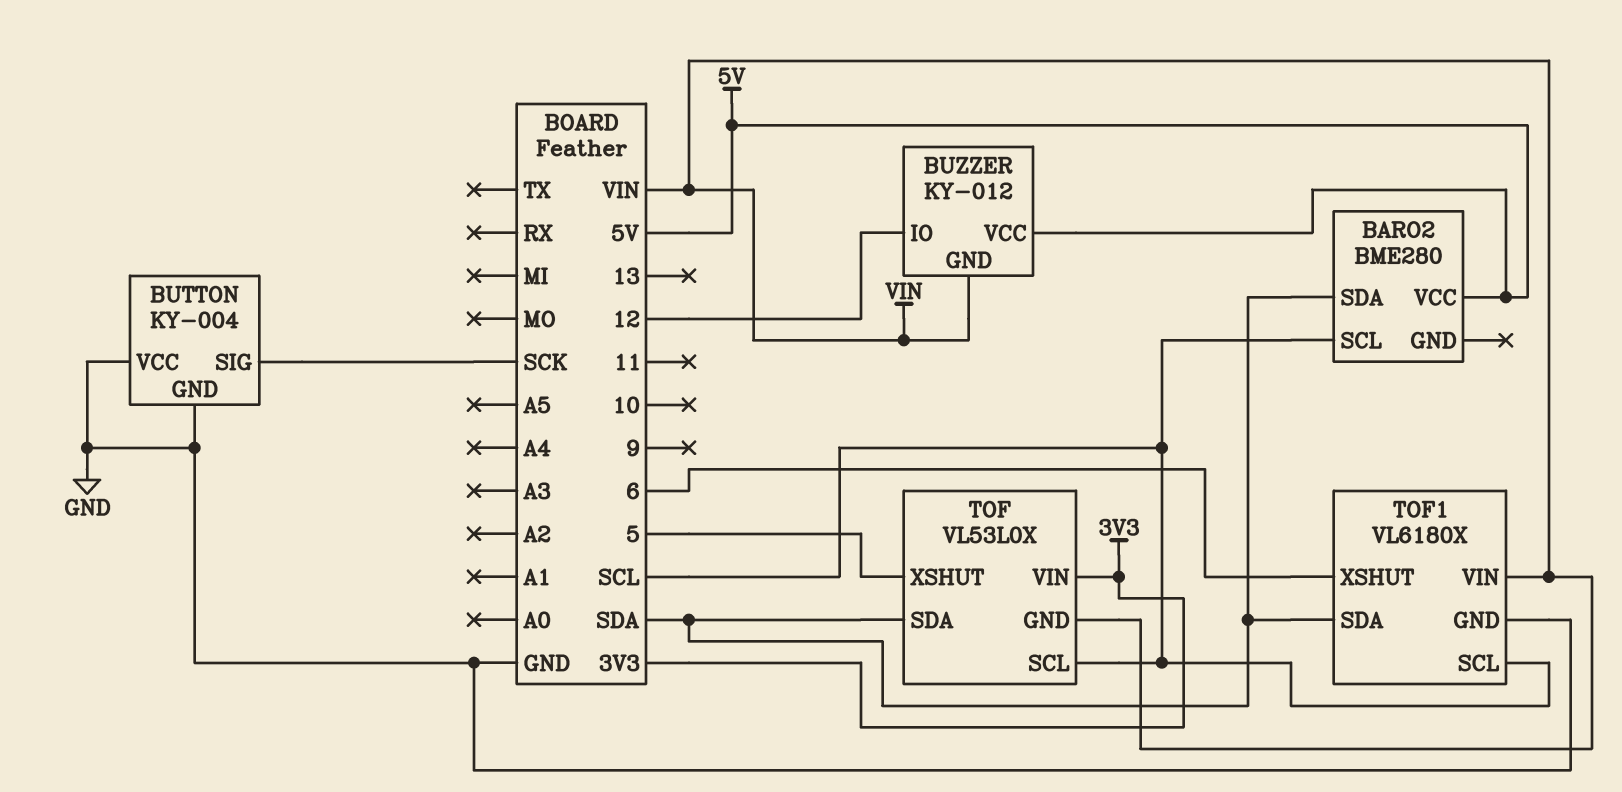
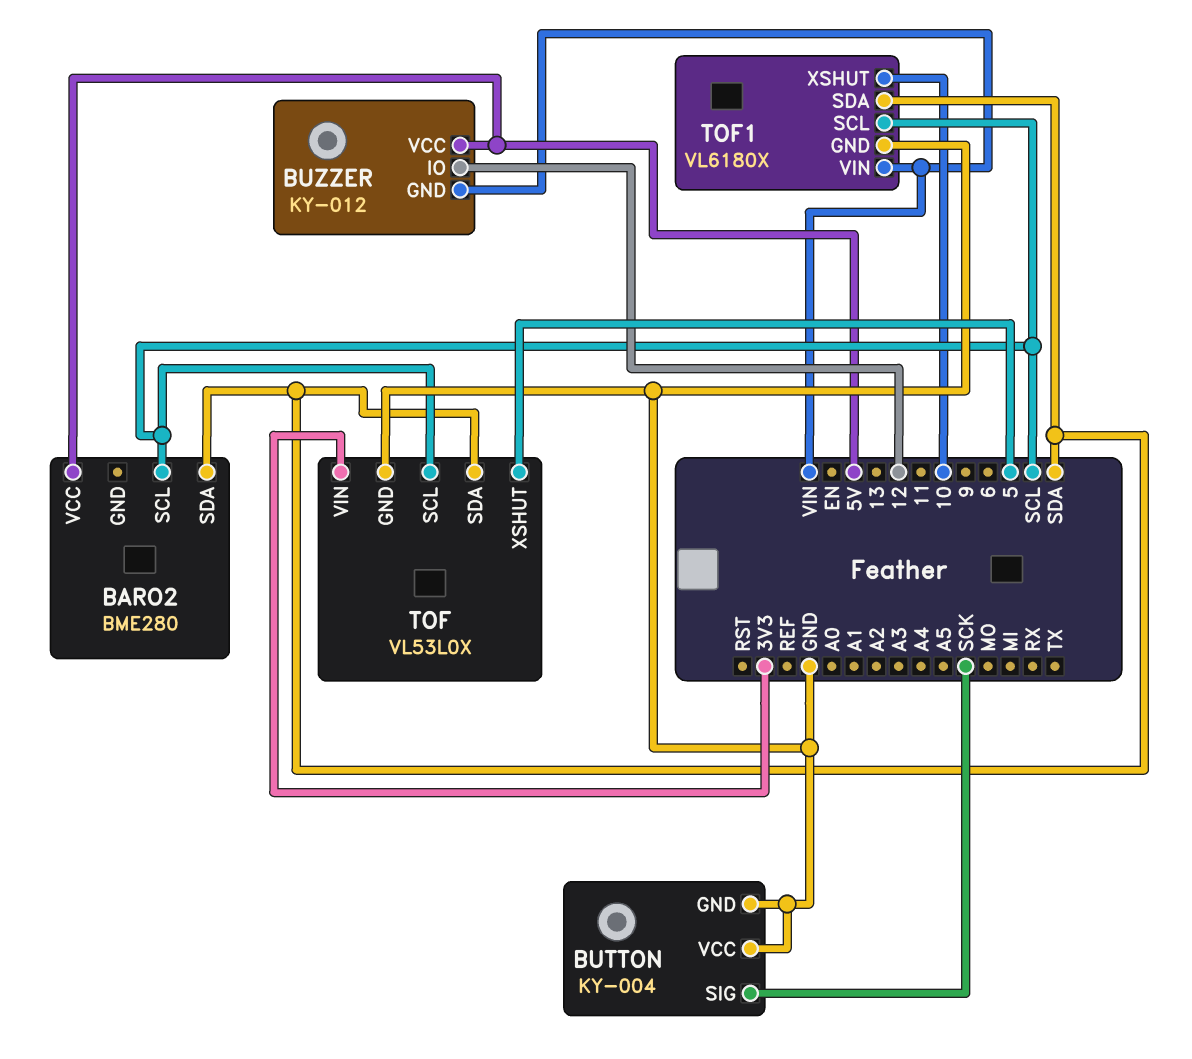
TOF pin GND: VIN -> GND
TOF1 pin XSHUT: 6 -> 10

